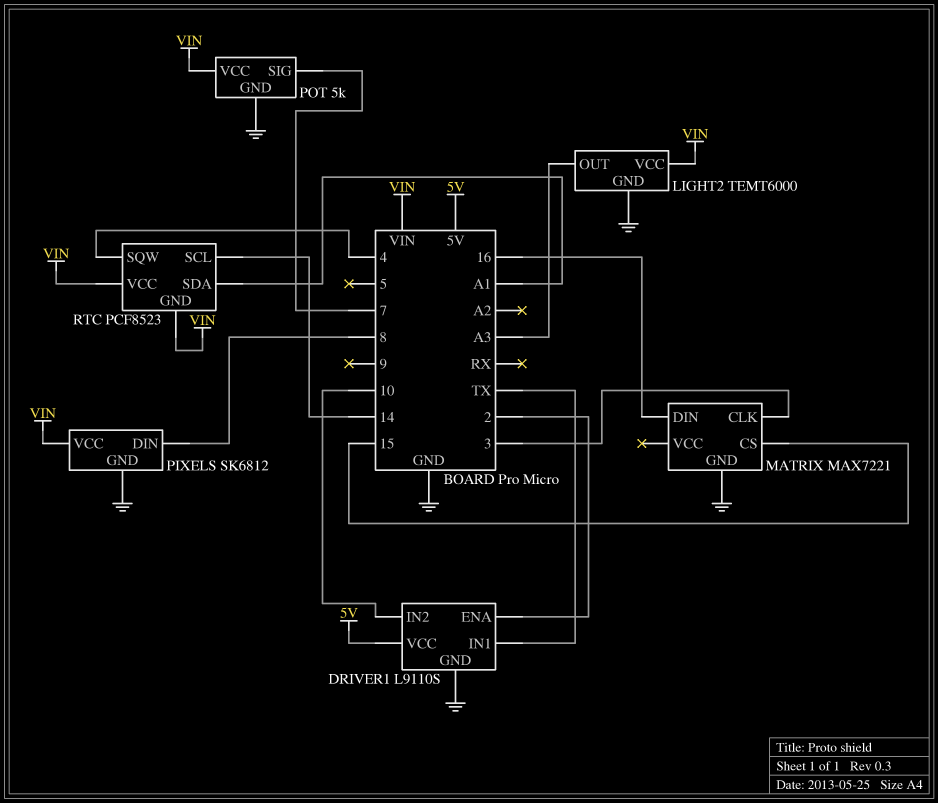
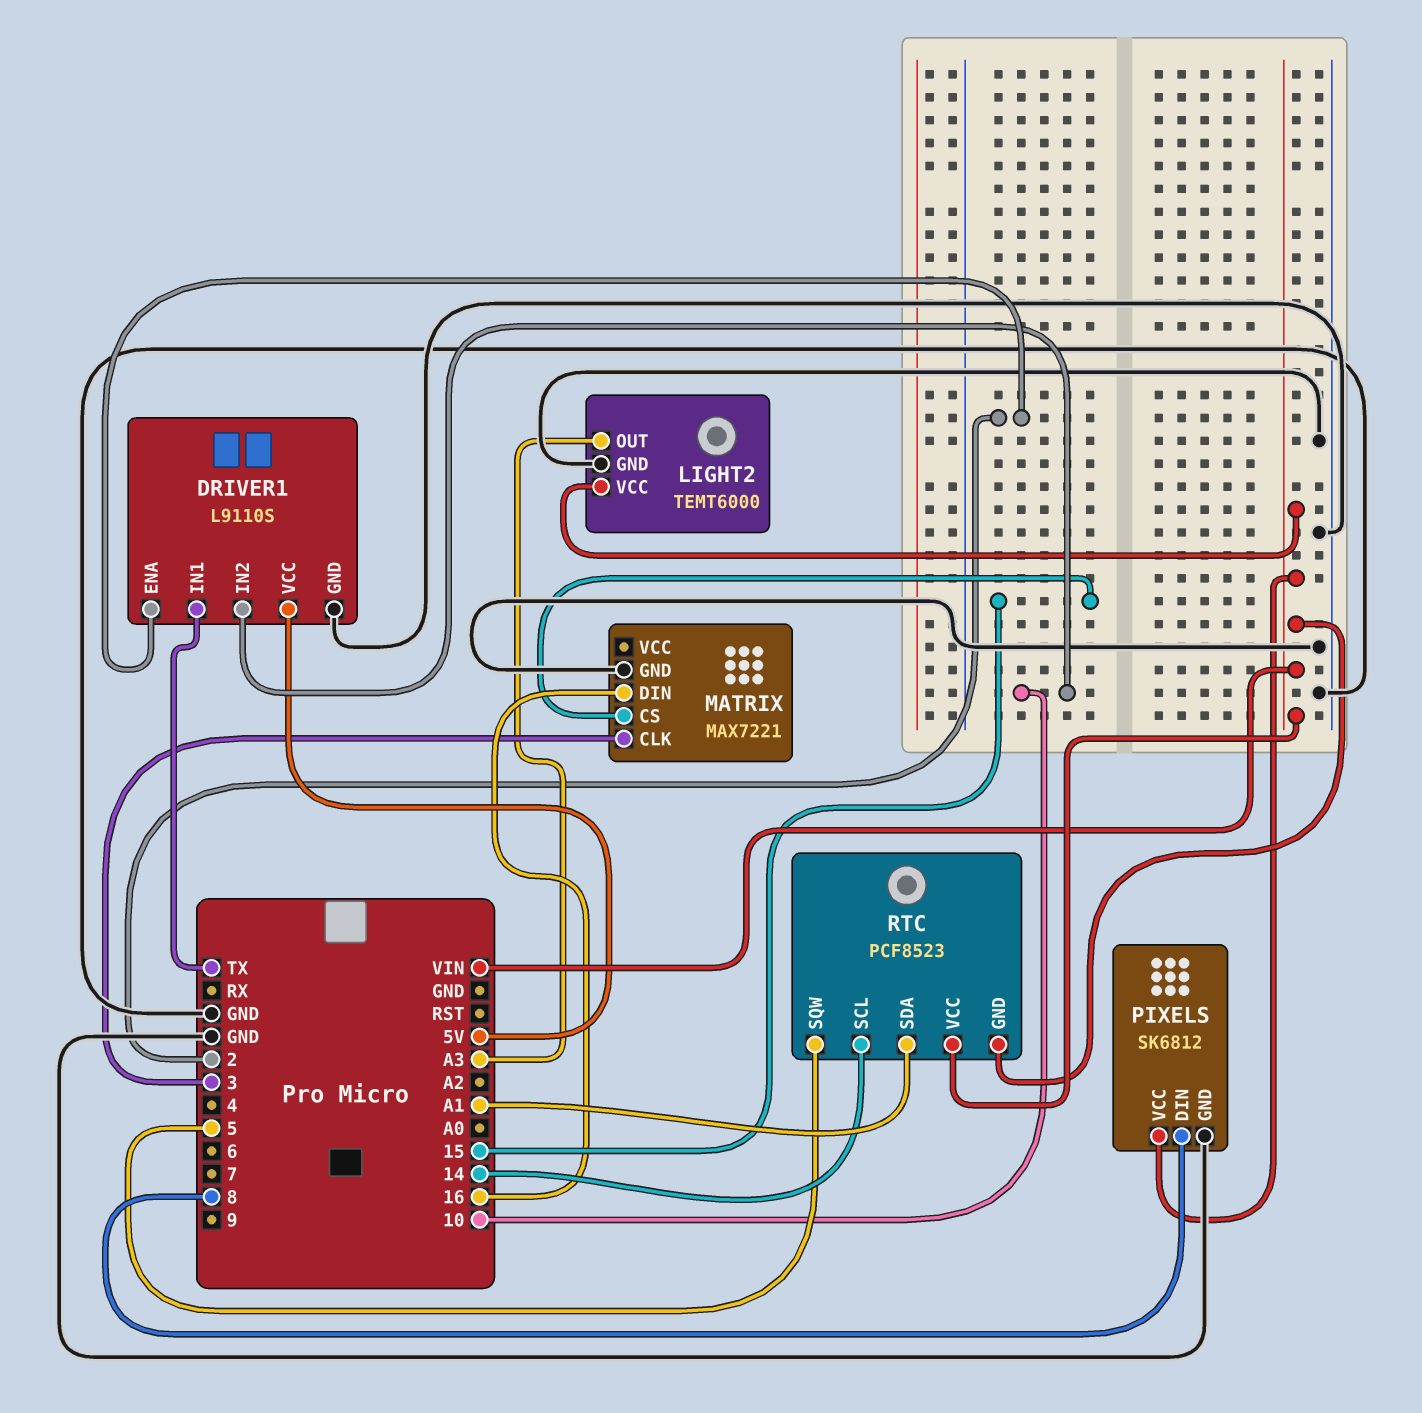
POT: 5k -> none
POT pin GND: GND -> none
POT pin SIG: 7 -> none
POT pin VCC: VIN -> none
RTC pin SQW: 4 -> 5

